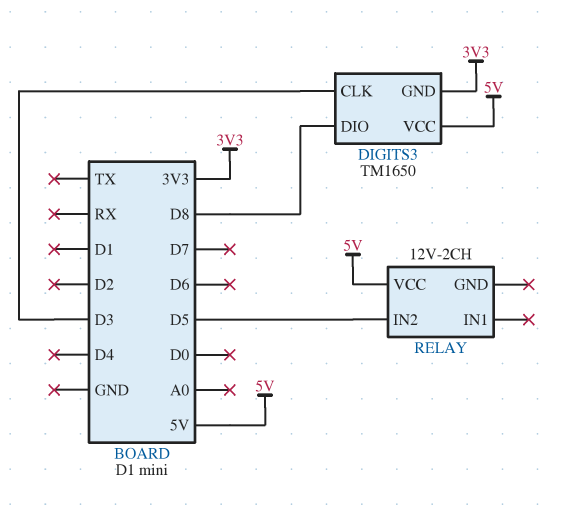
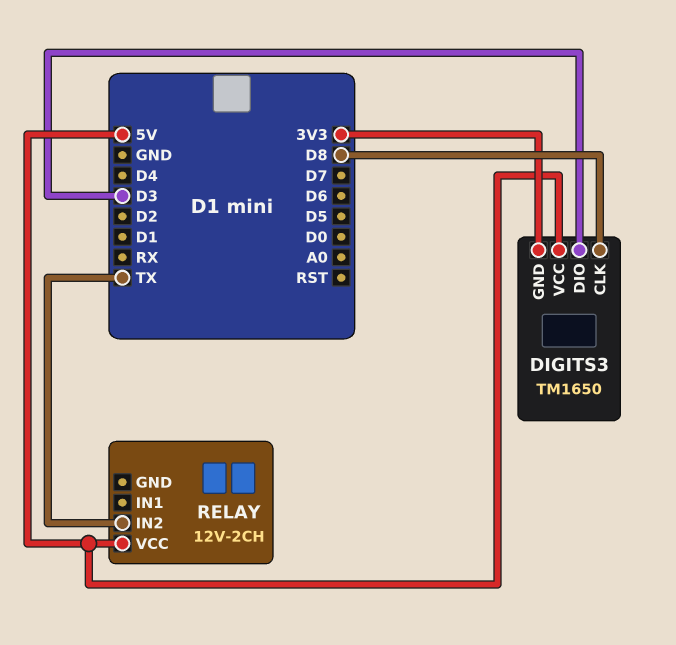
DIGITS3 pin CLK: D3 -> D8
DIGITS3 pin DIO: D8 -> D3
RELAY pin IN2: D5 -> TX

